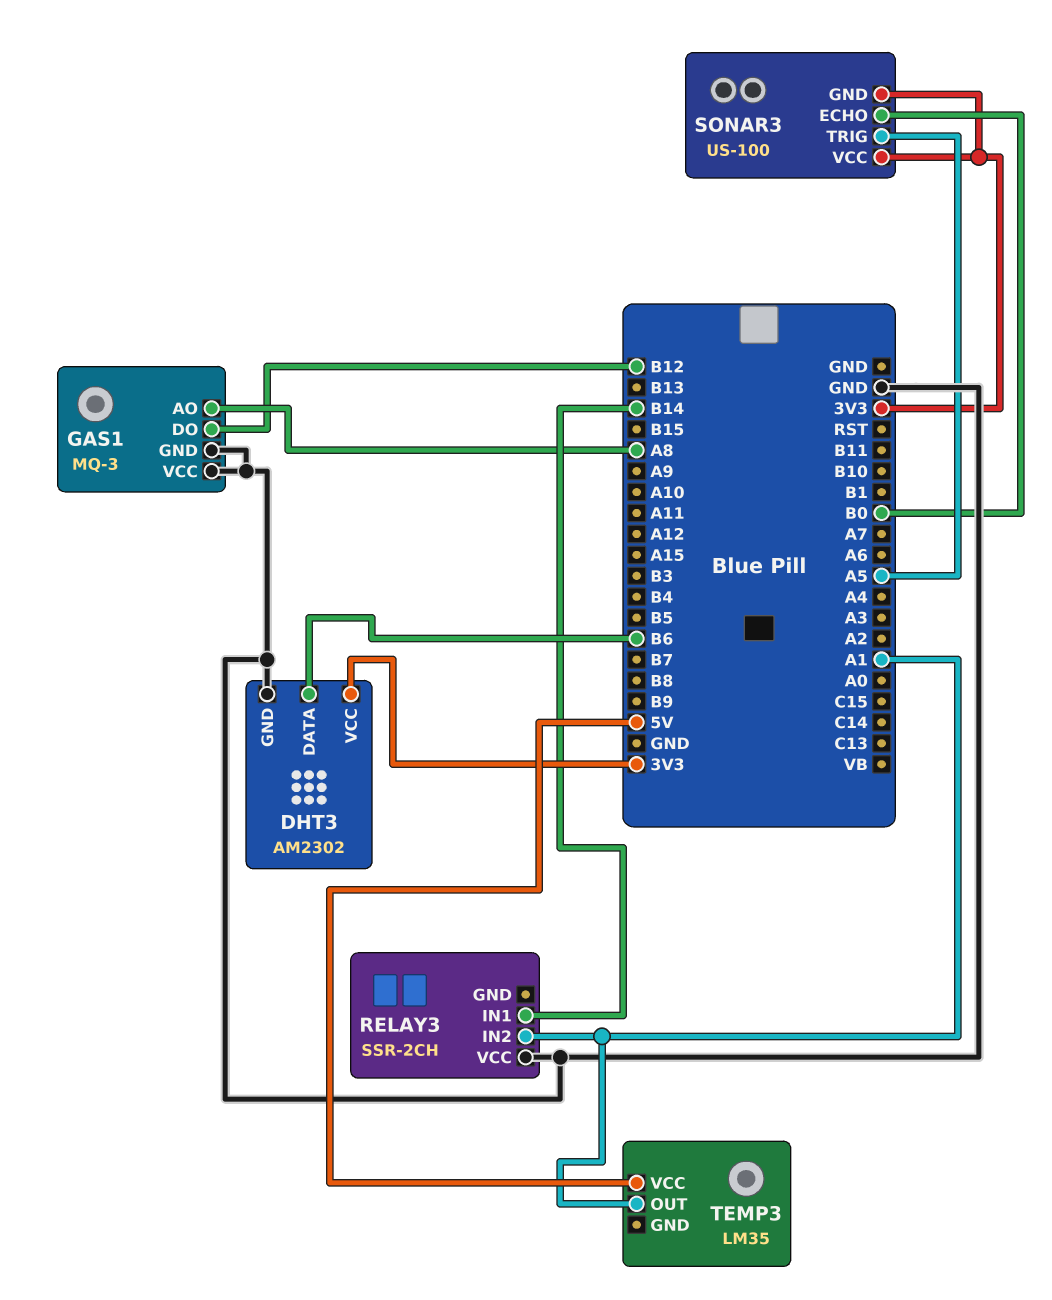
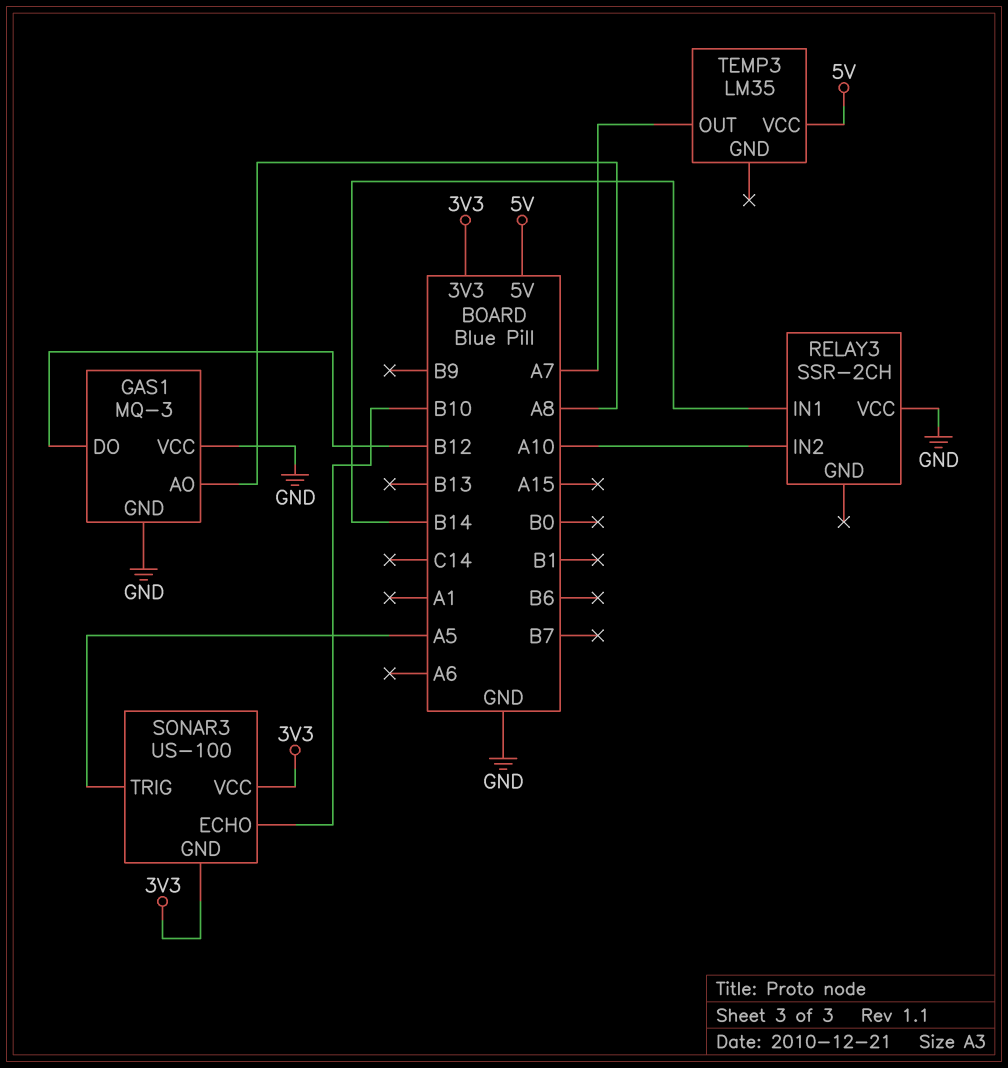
DHT3: AM2302 -> none
DHT3 pin DATA: B6 -> none
DHT3 pin GND: GND -> none
DHT3 pin VCC: 3V3 -> none
RELAY3 pin IN2: A1 -> A10
SONAR3 pin ECHO: B0 -> B10
TEMP3 pin OUT: A1 -> A7

